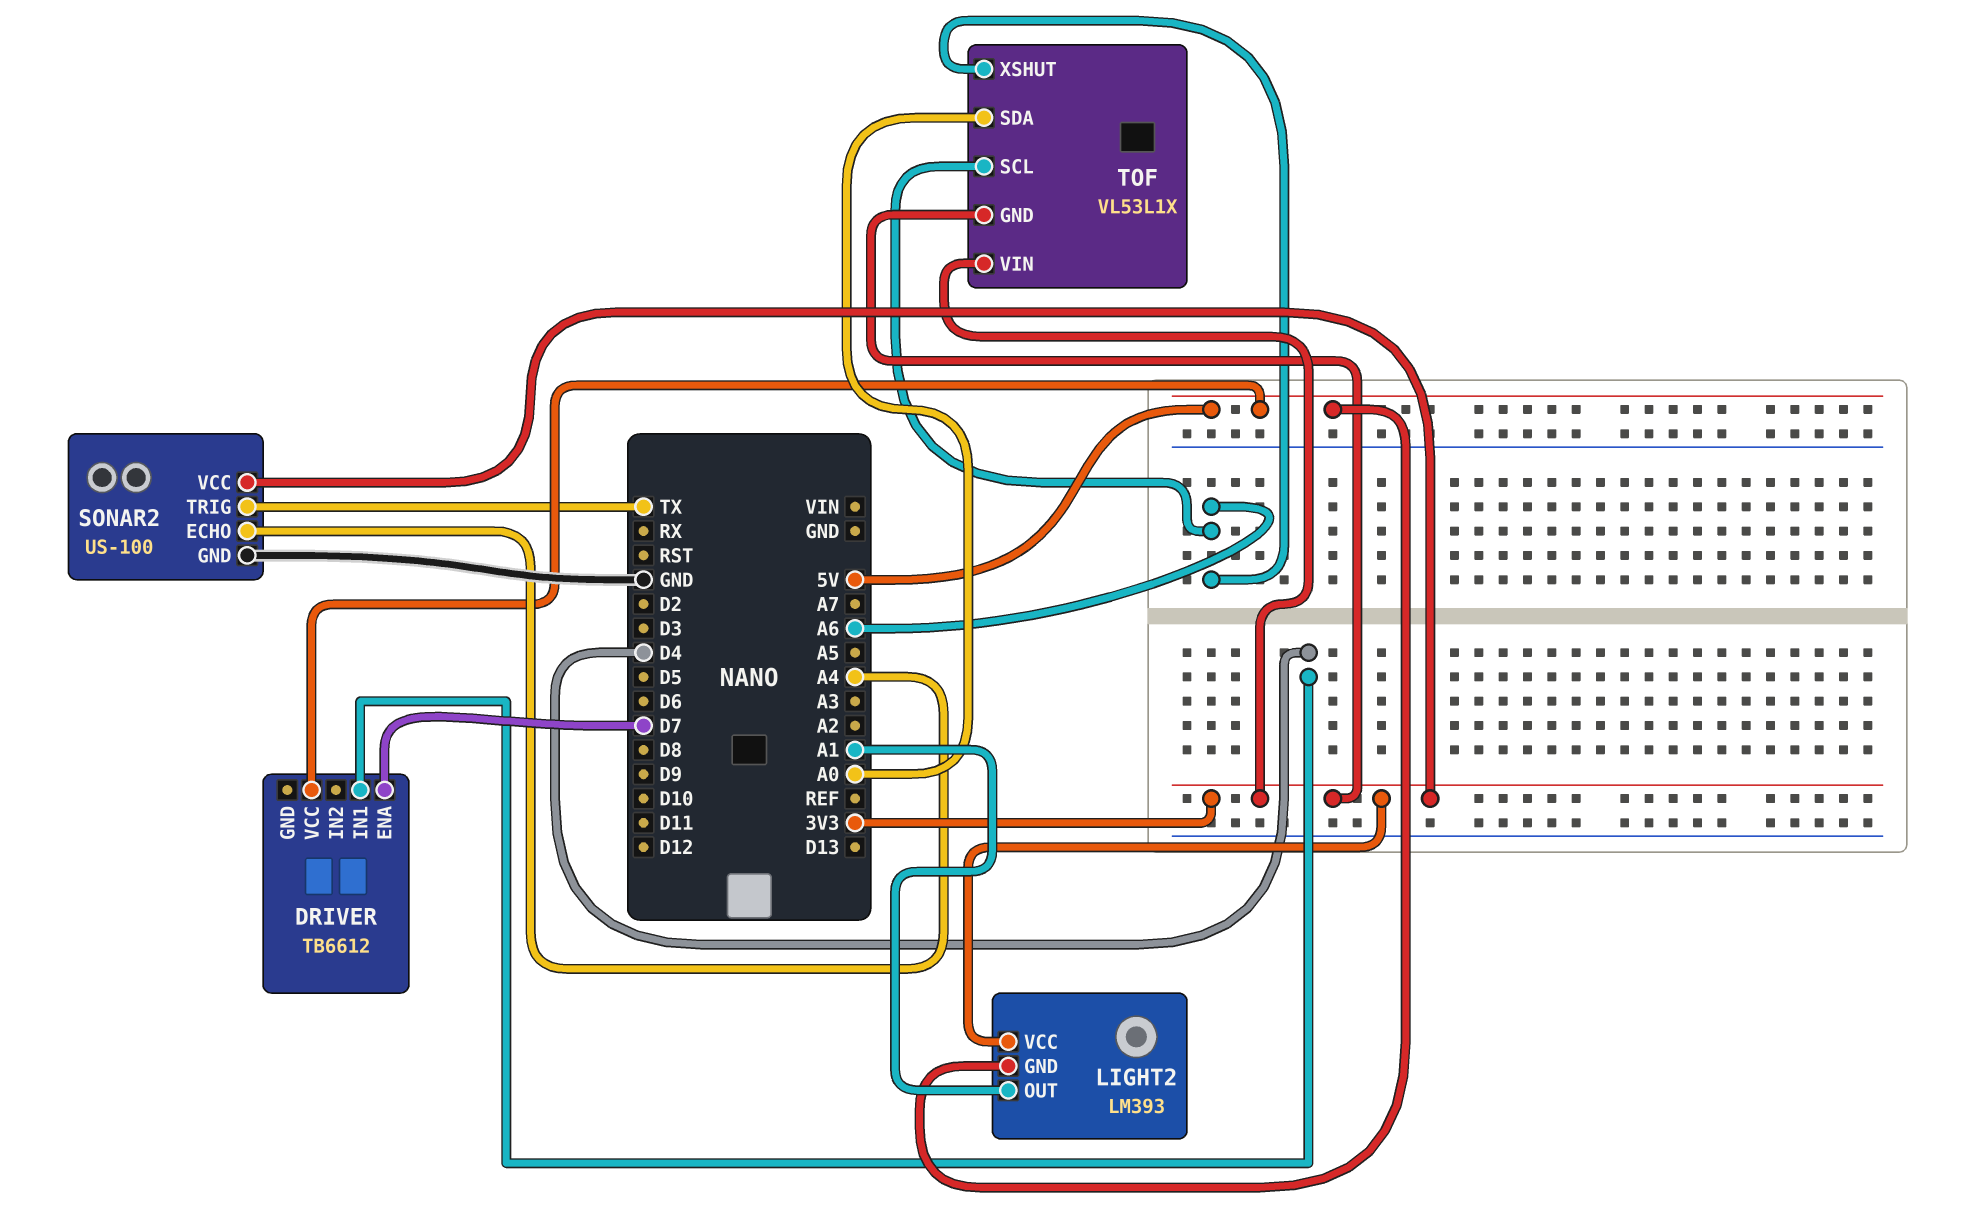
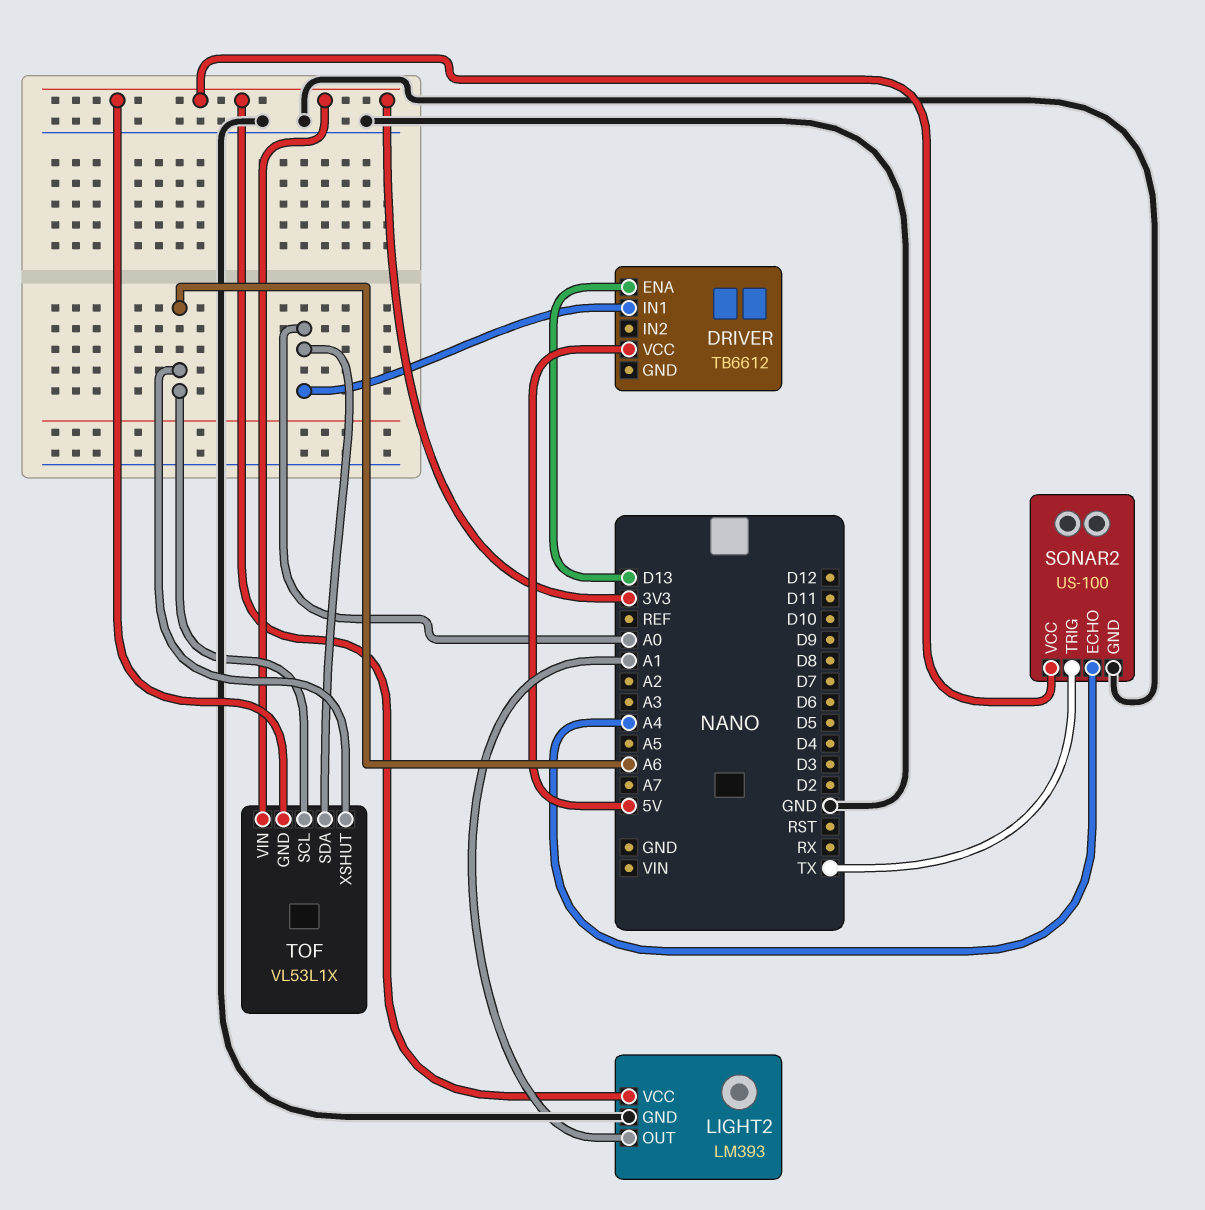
DRIVER pin ENA: D7 -> D13
DRIVER pin IN1: D4 -> A0
LIGHT2 pin GND: 5V -> GND

